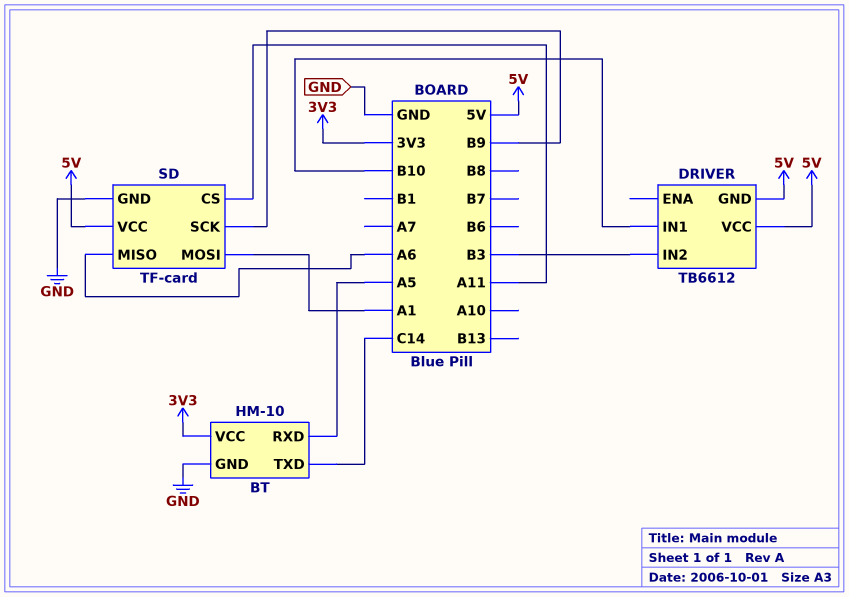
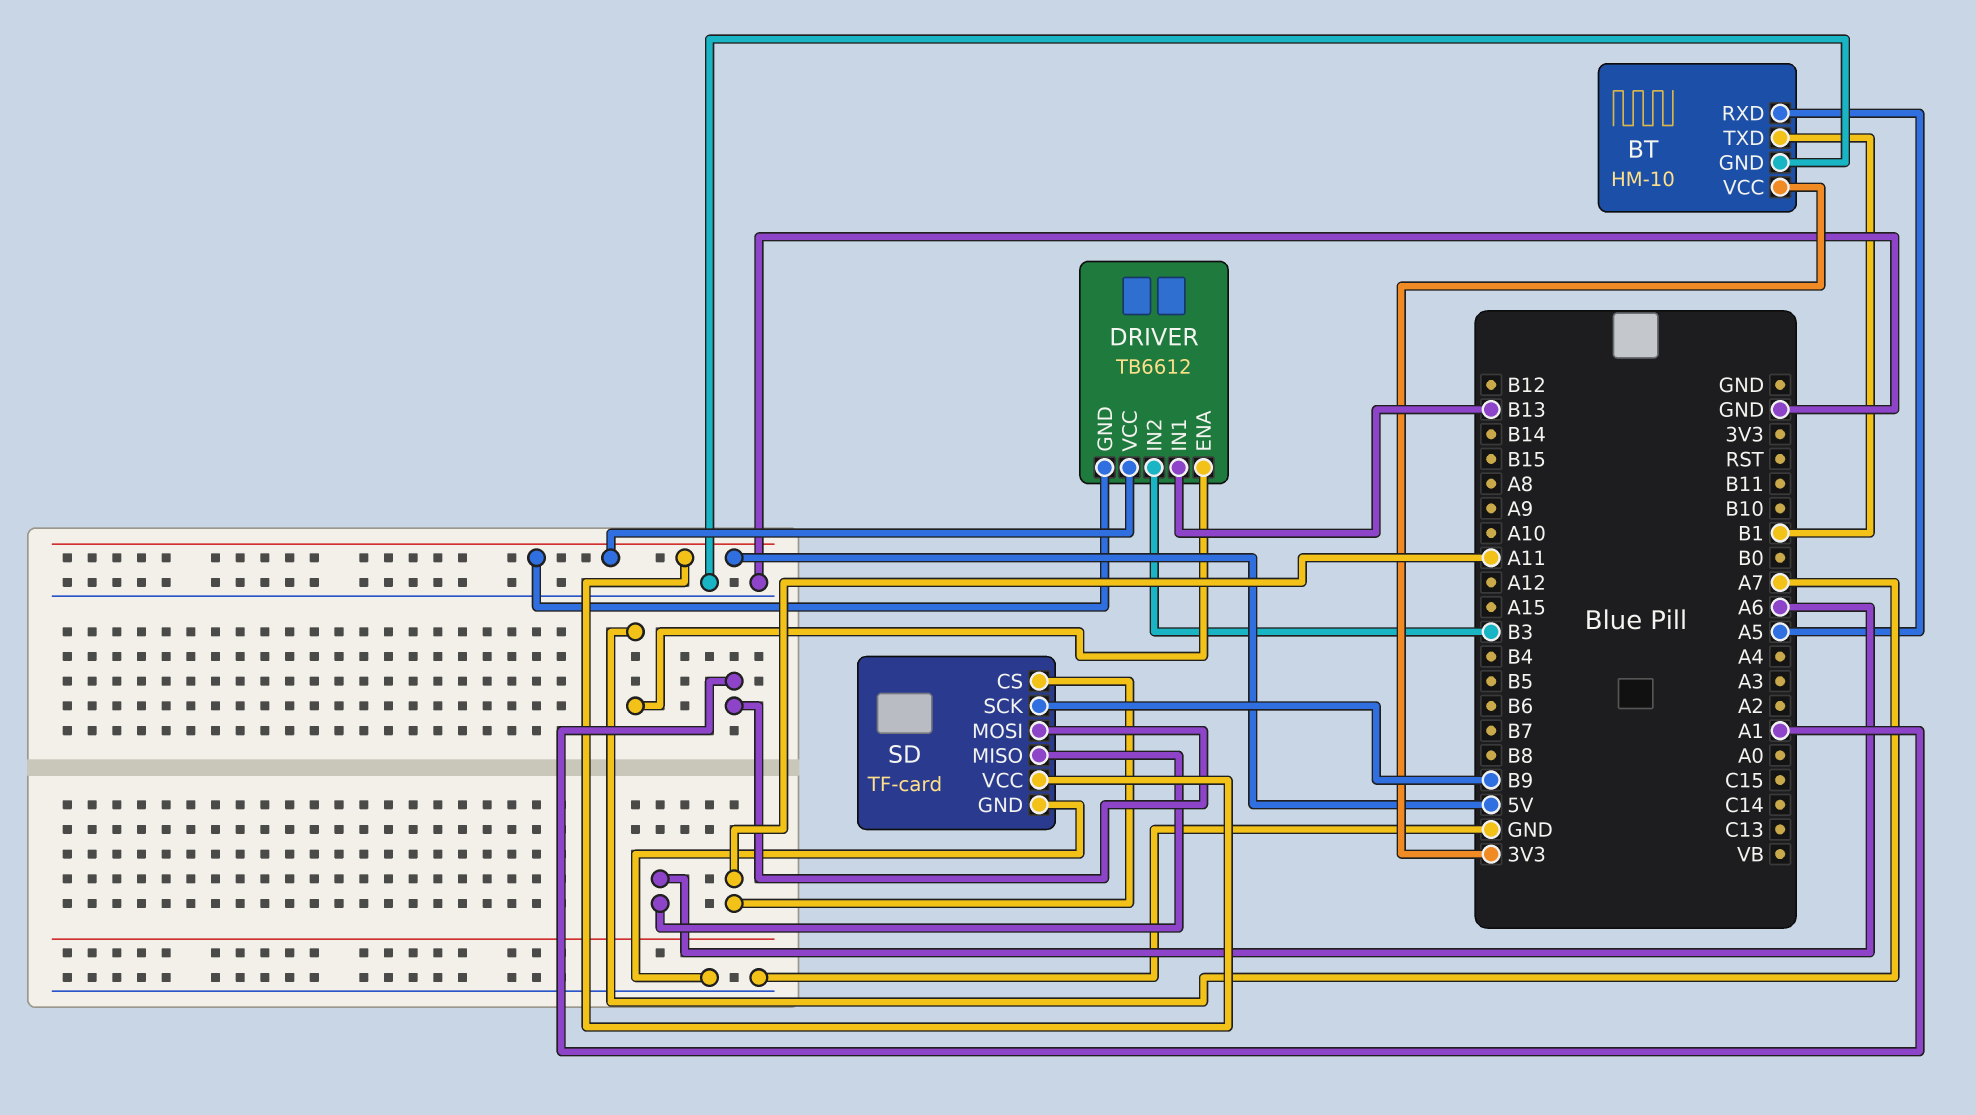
BT pin TXD: C14 -> B1
DRIVER pin ENA: none -> A7
DRIVER pin IN1: B10 -> B13

